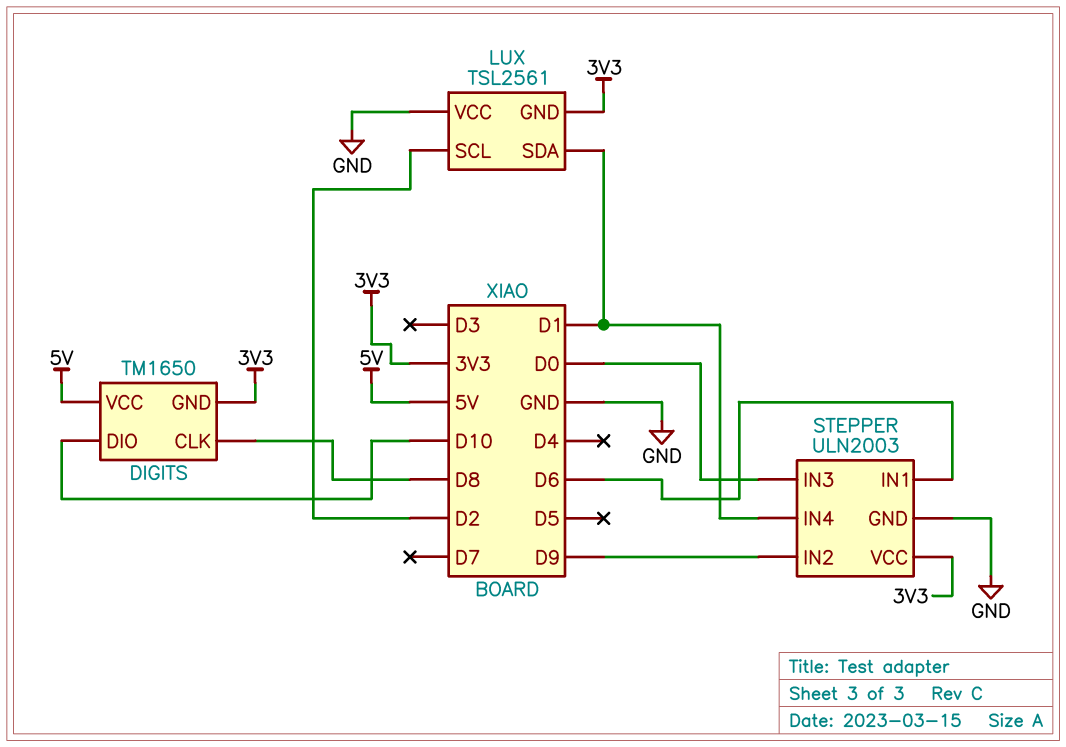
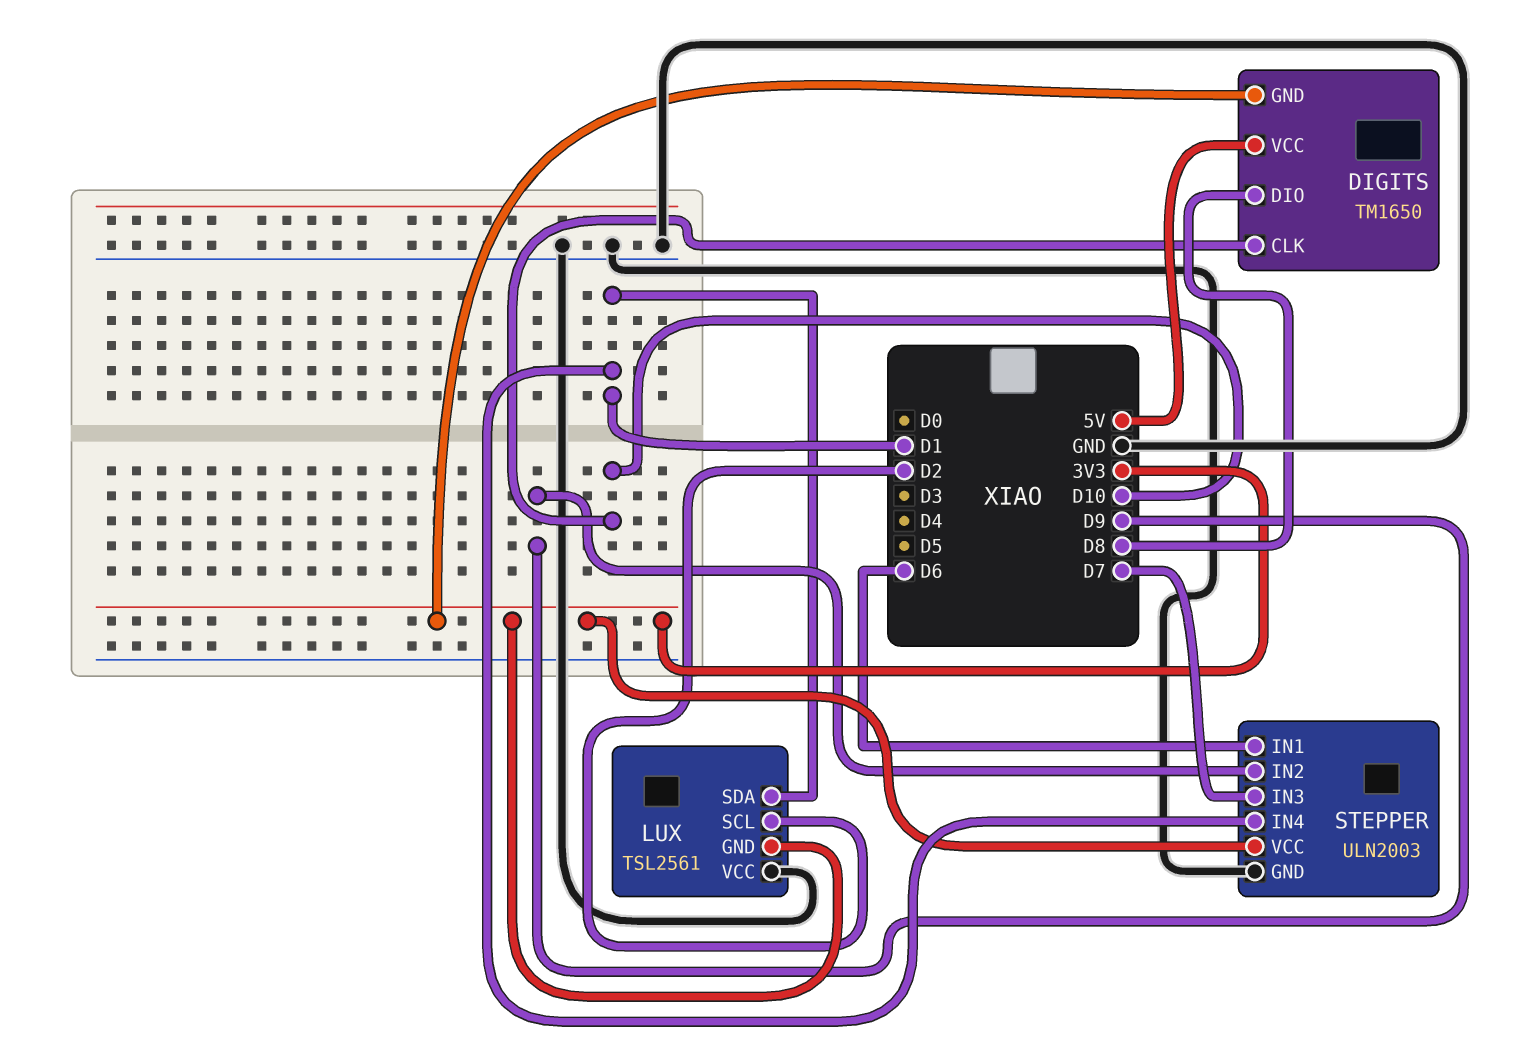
DIGITS pin CLK: D8 -> D10
DIGITS pin DIO: D10 -> D8
STEPPER pin IN3: D0 -> D7

